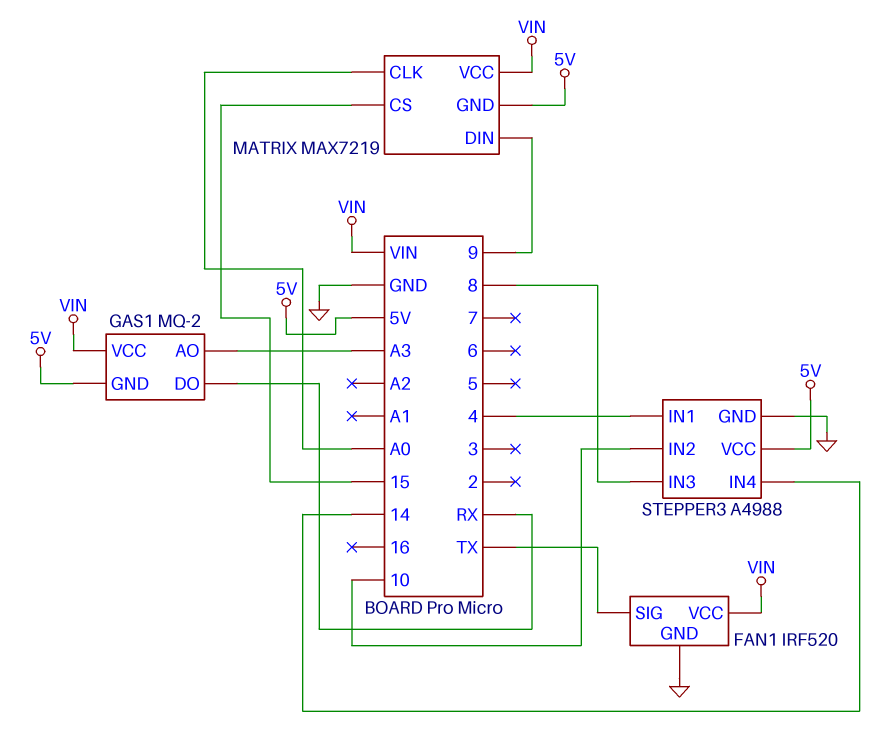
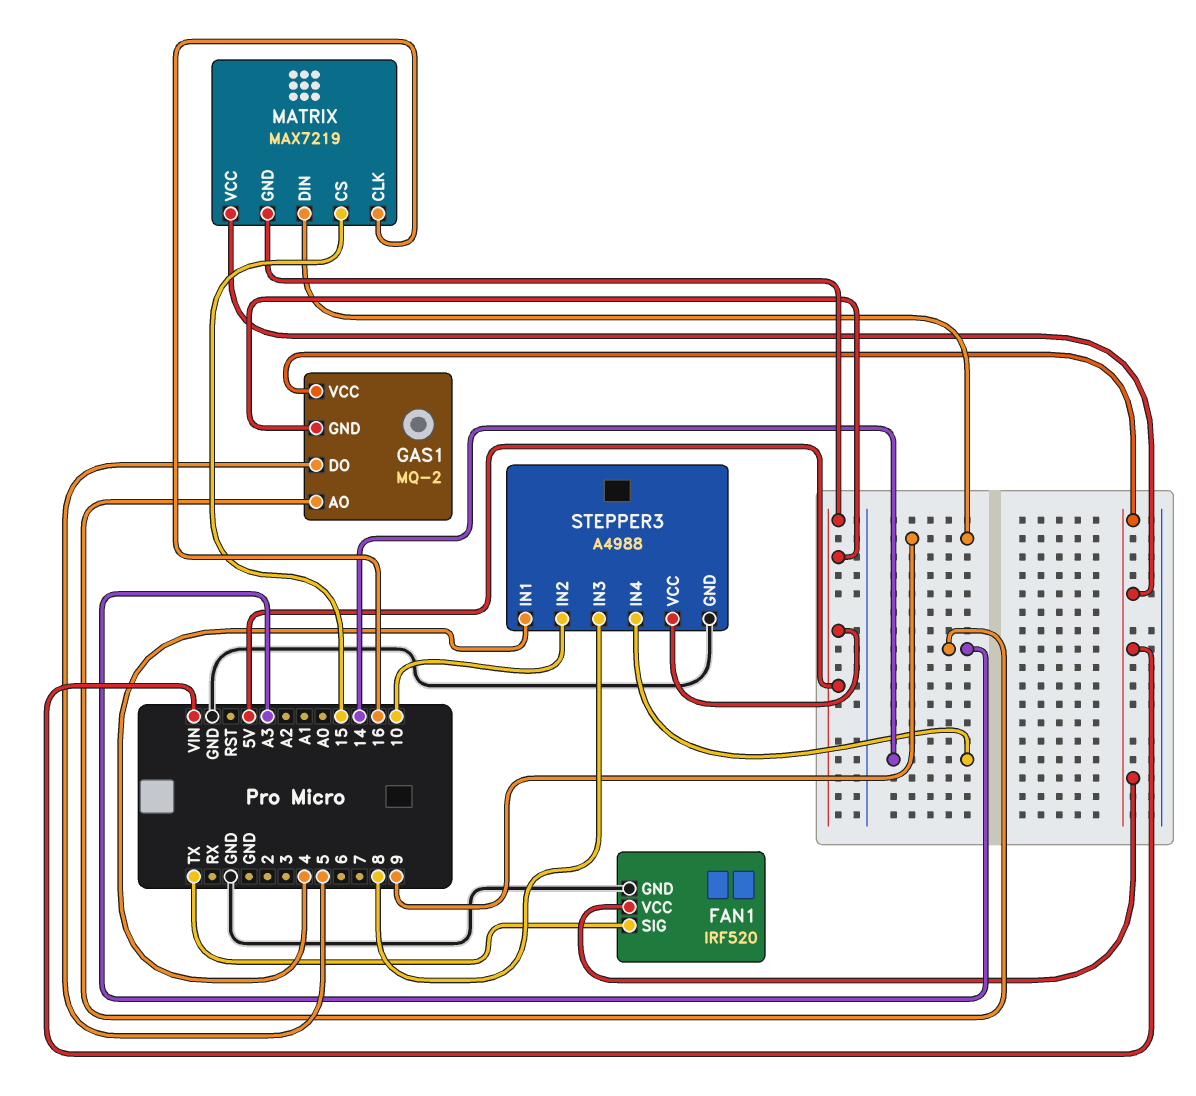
GAS1 pin DO: RX -> 5
MATRIX pin CLK: A0 -> 16

